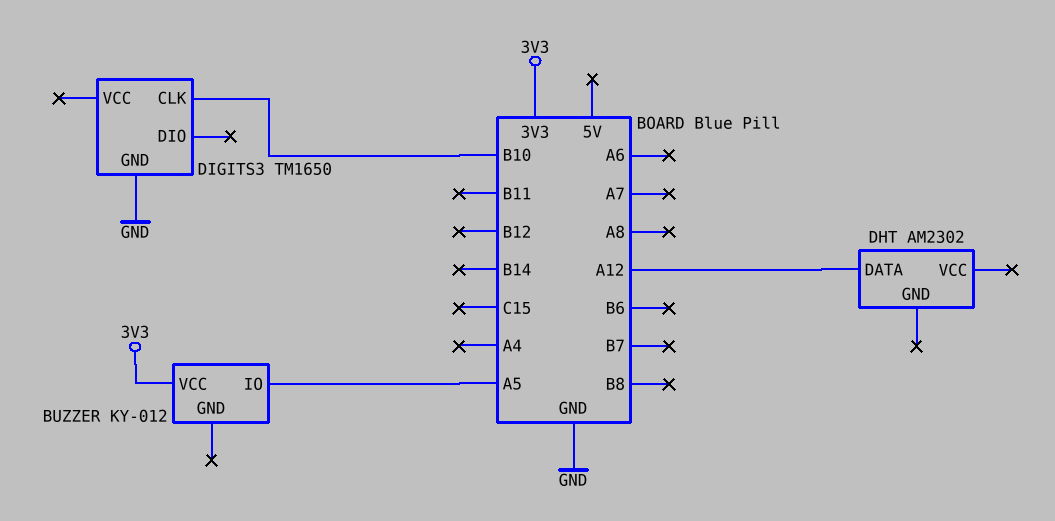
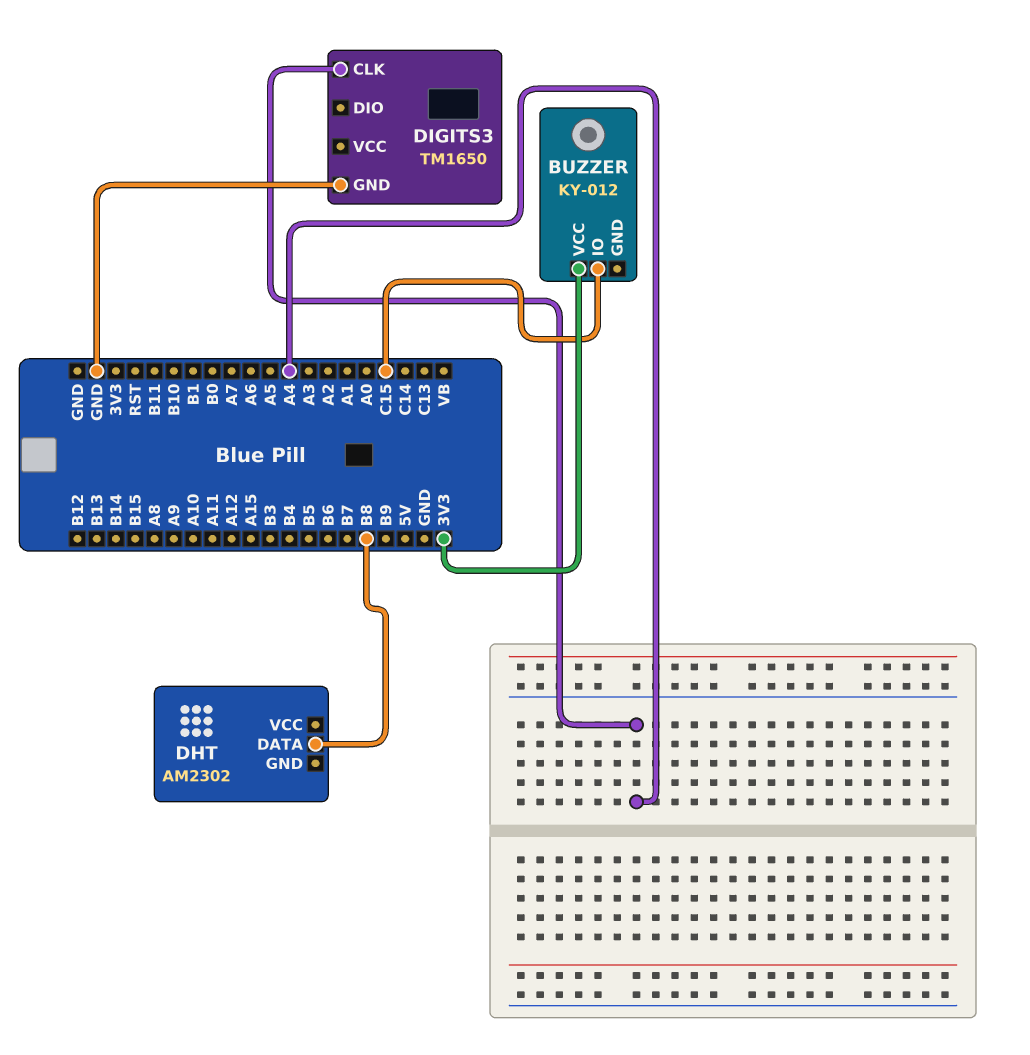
BUZZER pin IO: A5 -> C15
DHT pin DATA: A12 -> B8
DIGITS3 pin CLK: B10 -> A4

